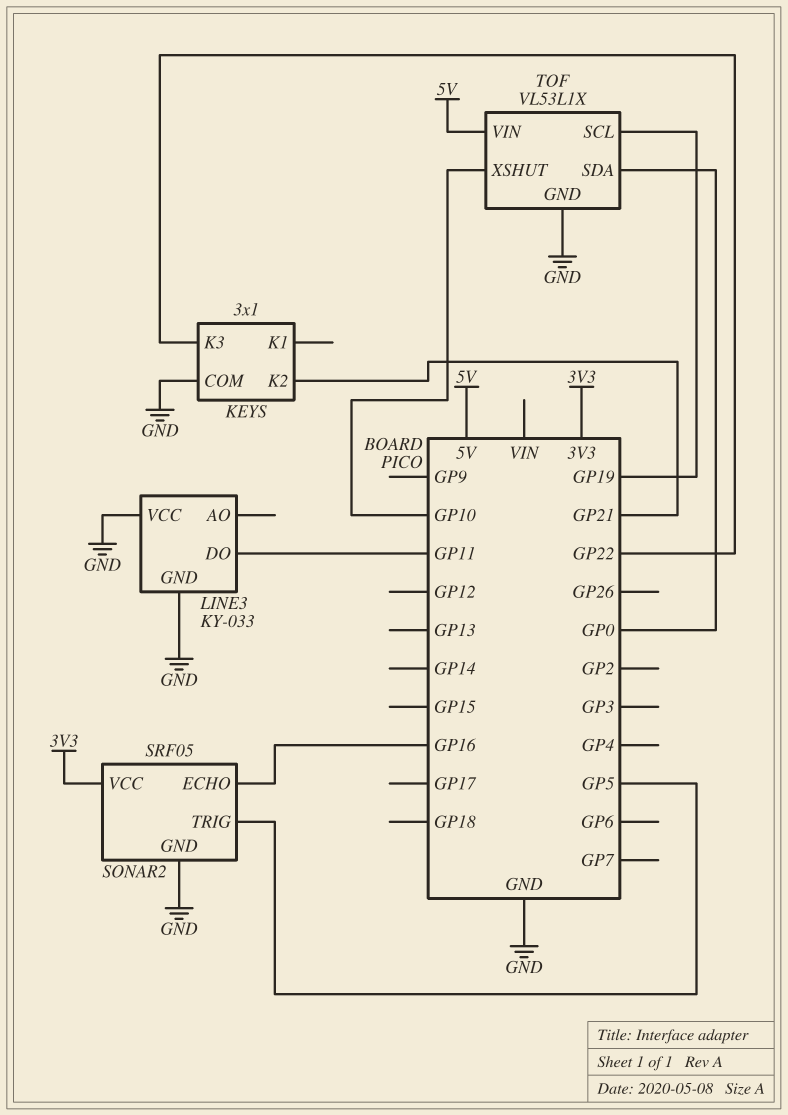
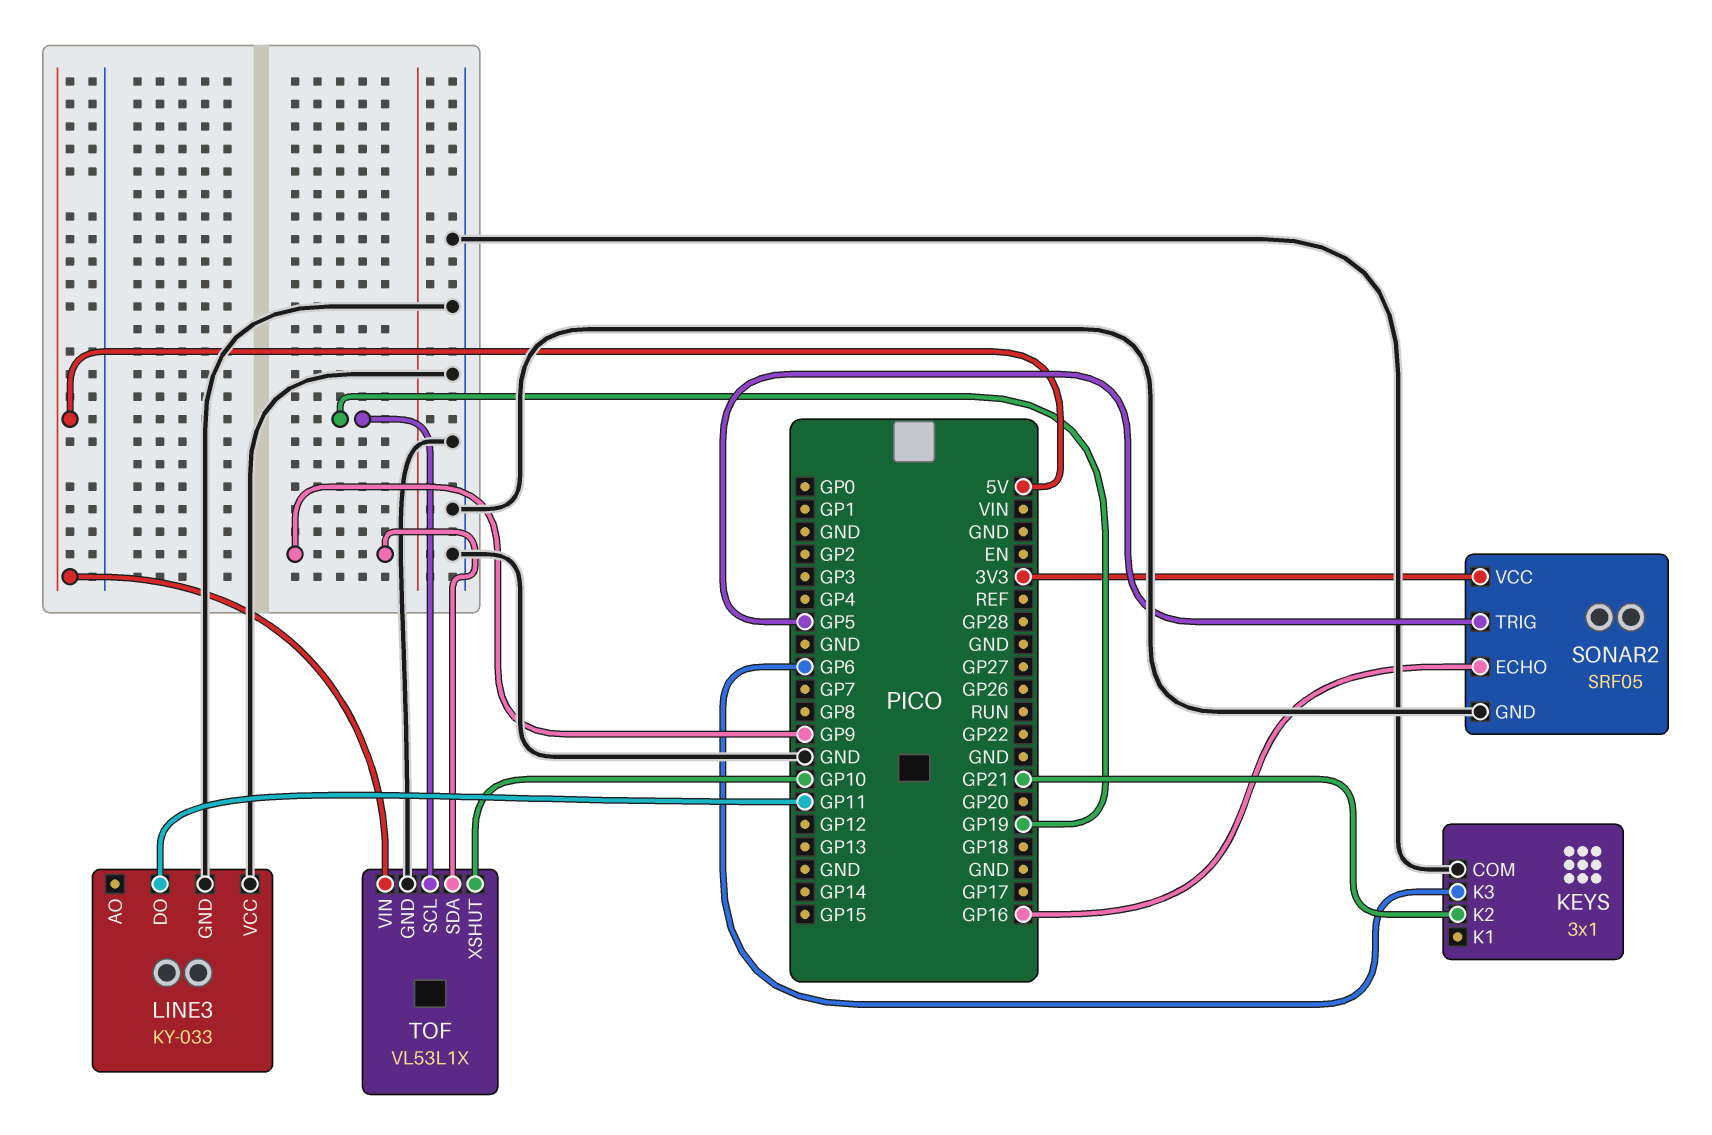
KEYS pin K3: GP22 -> GP6
TOF pin SDA: GP0 -> GP9

